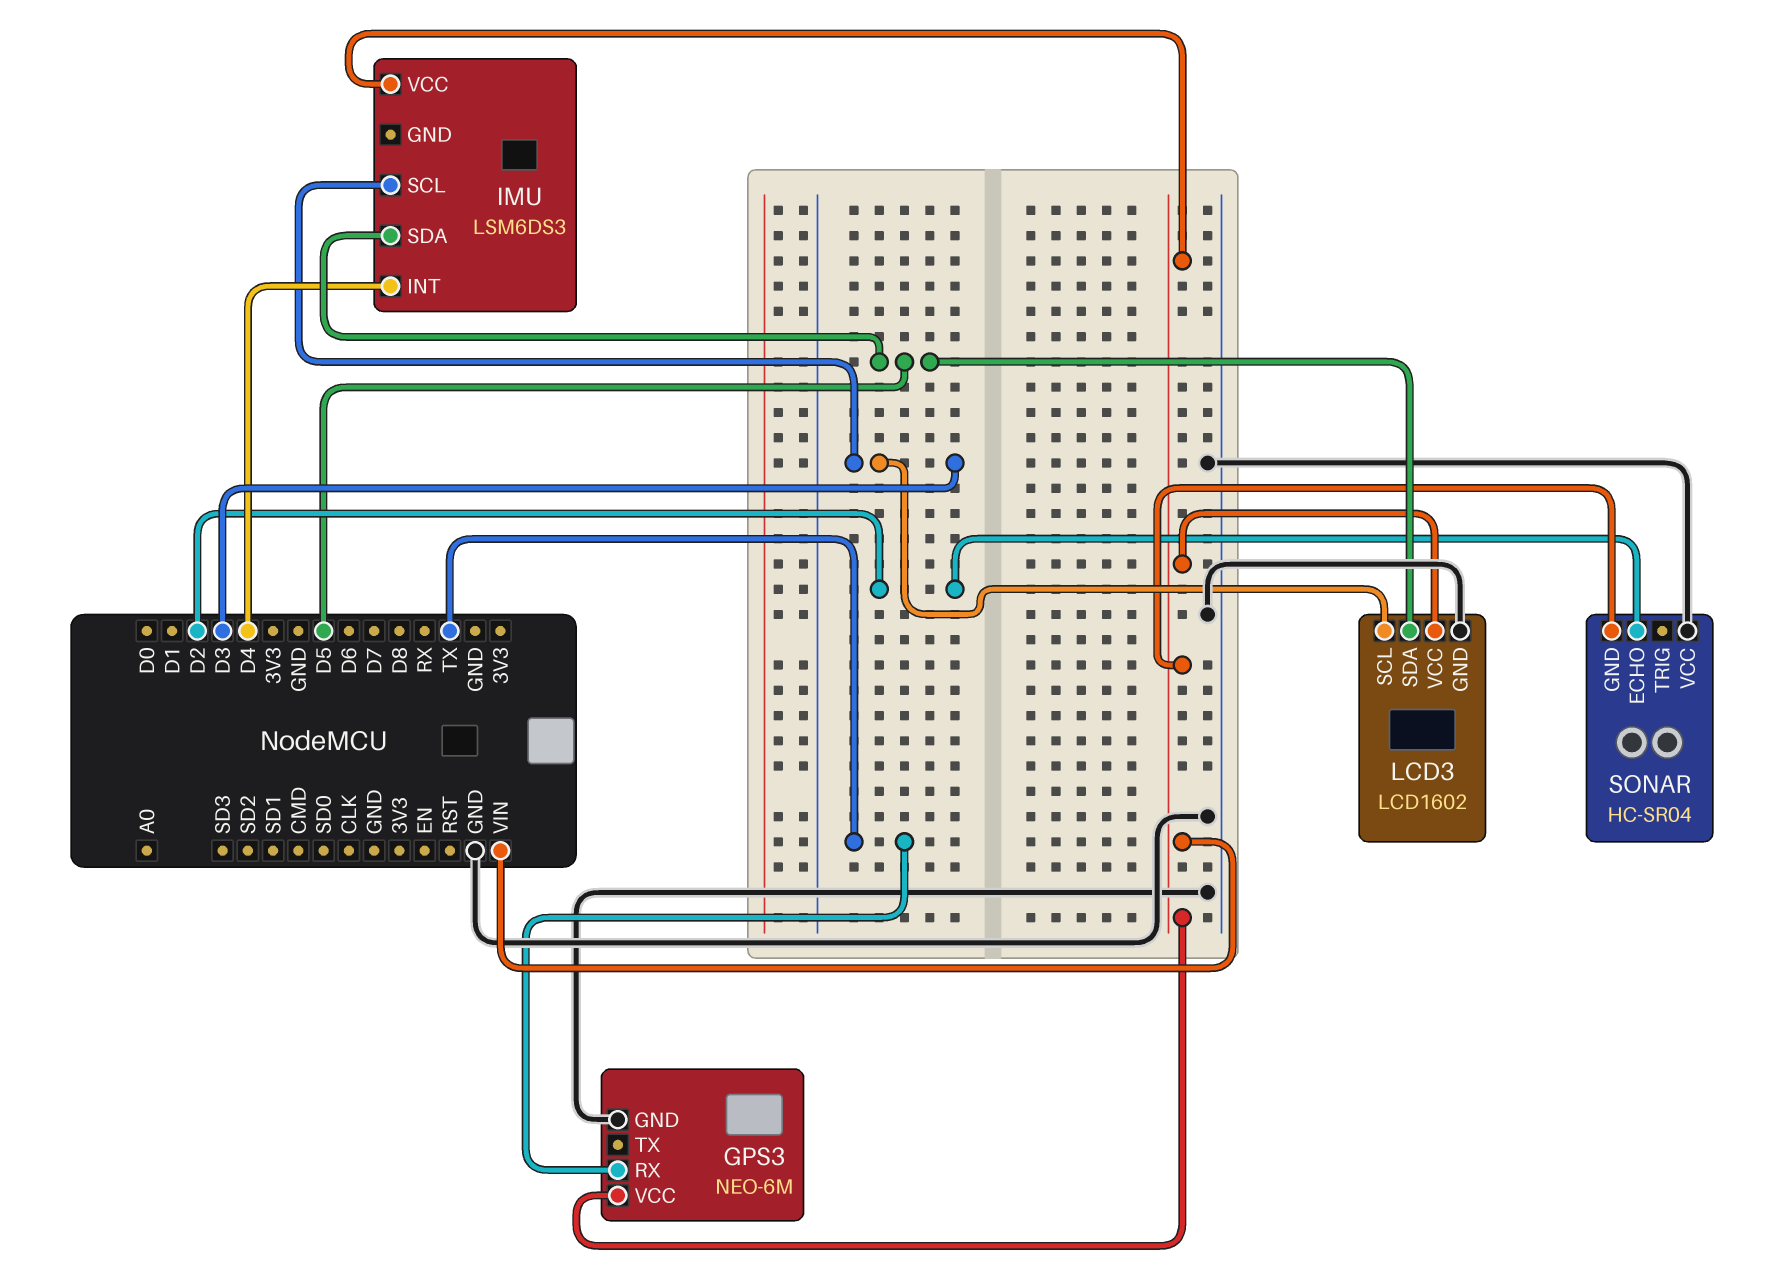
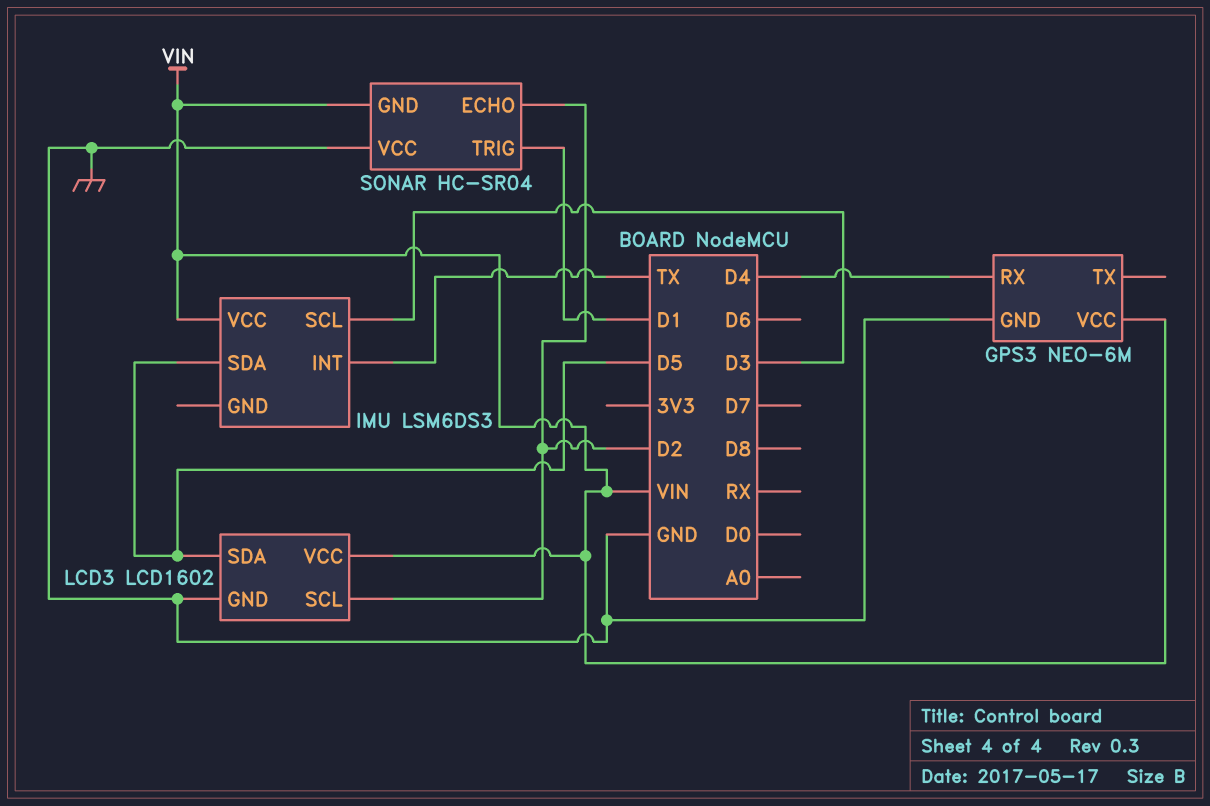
GPS3 pin RX: TX -> D4
IMU pin INT: D4 -> TX
LCD3 pin SCL: D3 -> D2
SONAR pin TRIG: none -> D1

